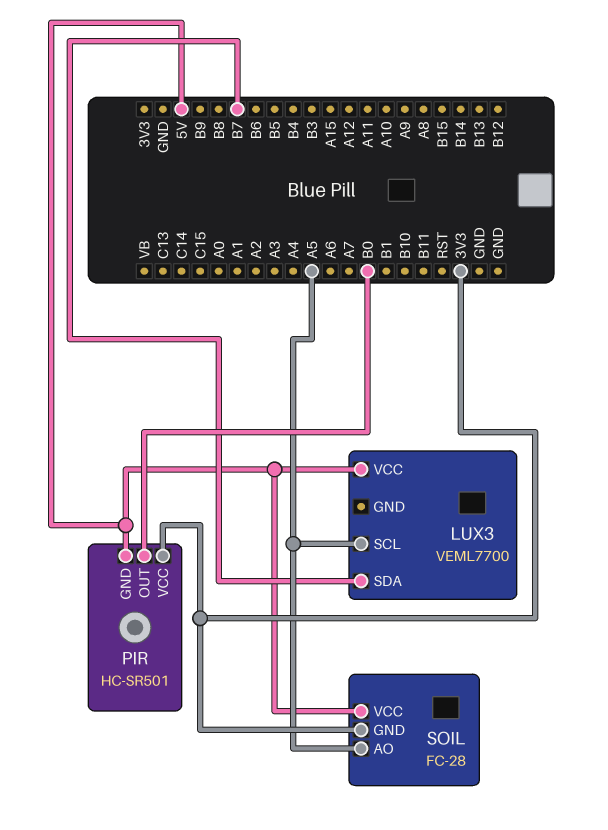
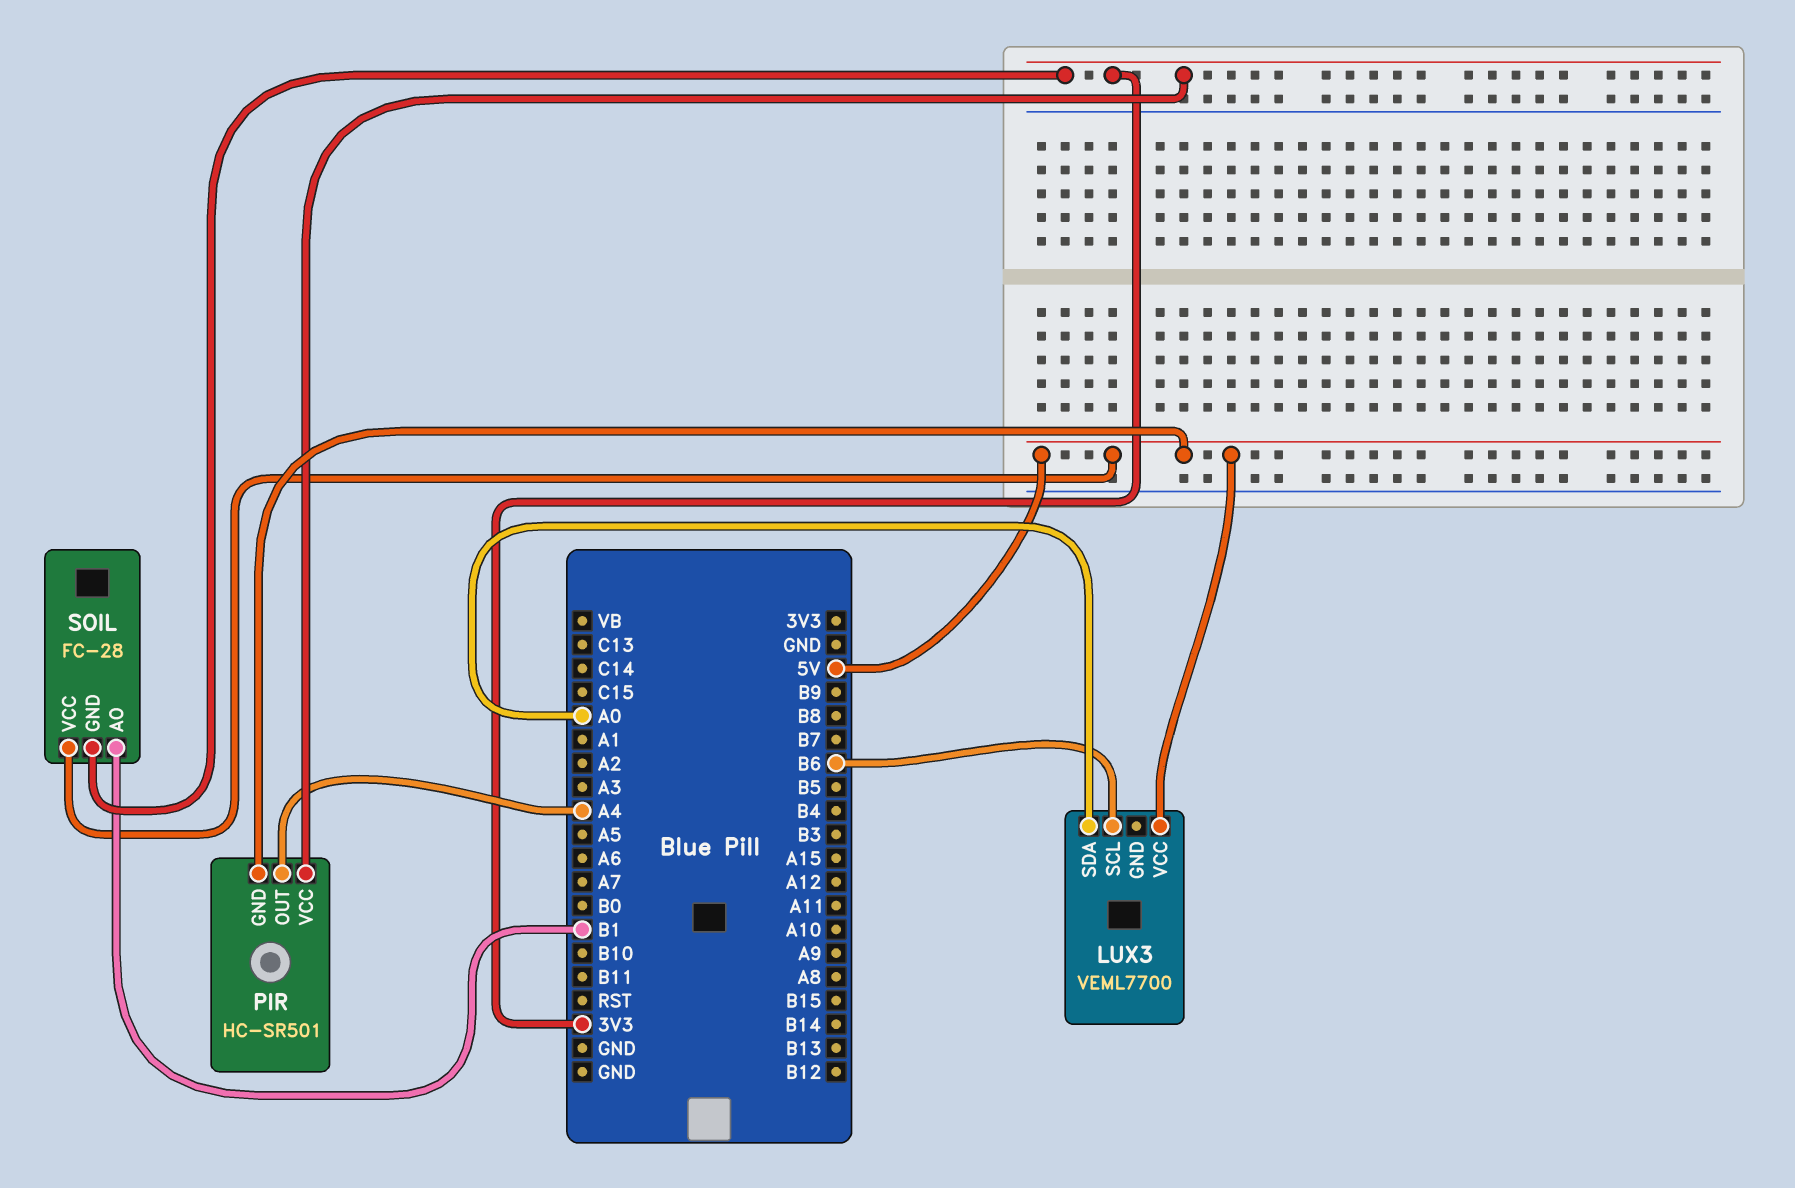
LUX3 pin SCL: A5 -> B6
LUX3 pin SDA: B7 -> A0
PIR pin OUT: B0 -> A4
SOIL pin AO: A5 -> B1

